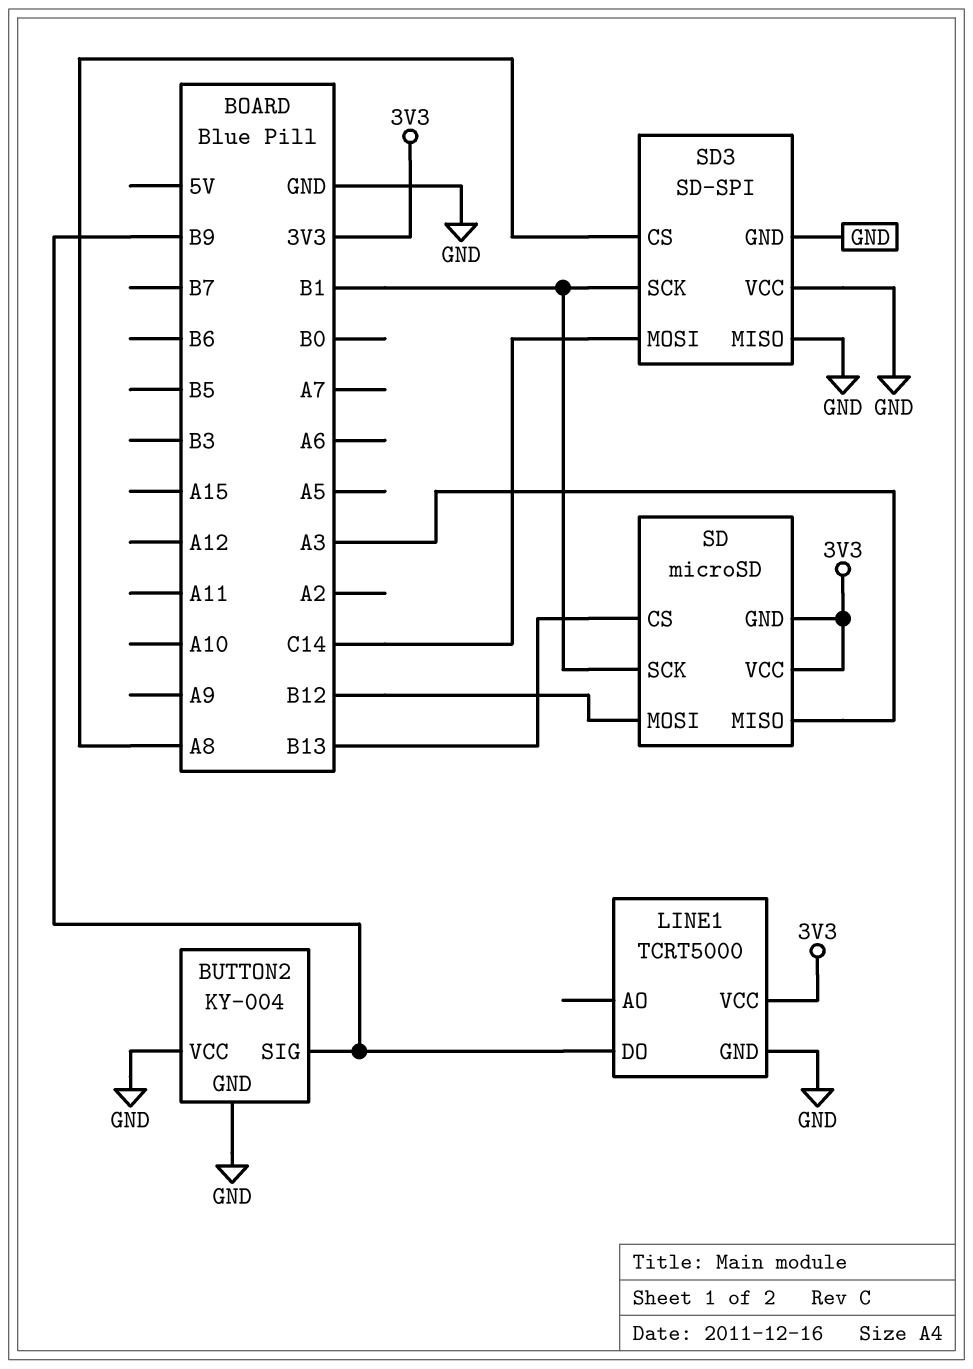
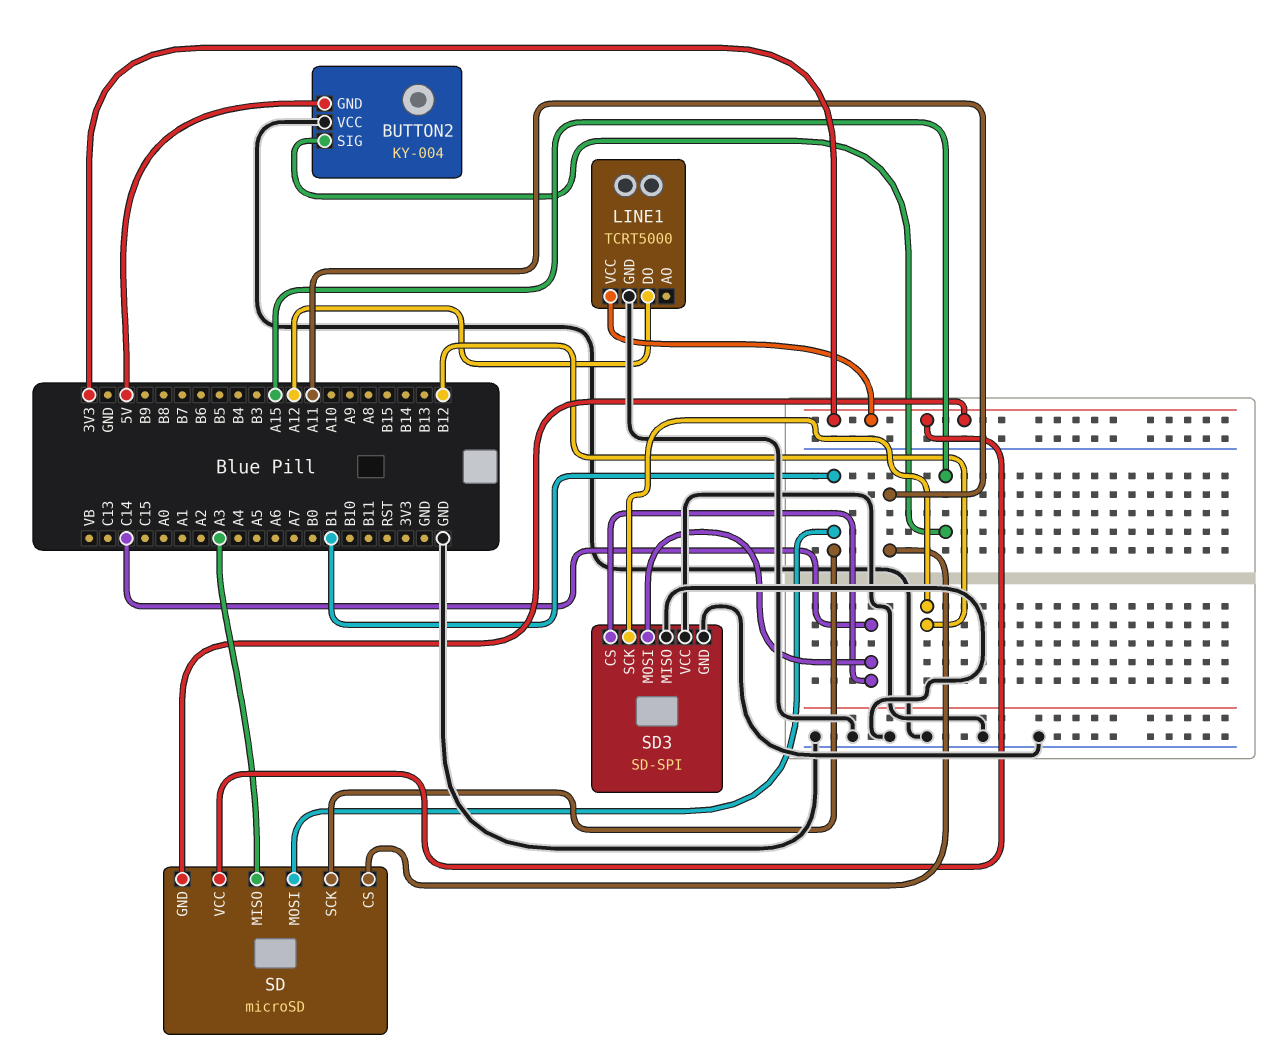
BUTTON2 pin GND: GND -> 5V
BUTTON2 pin SIG: B9 -> A15
LINE1 pin DO: B9 -> A12
SD pin CS: B13 -> A11
SD pin MOSI: B12 -> B1
SD3 pin CS: A8 -> C14
SD3 pin SCK: B1 -> B12

